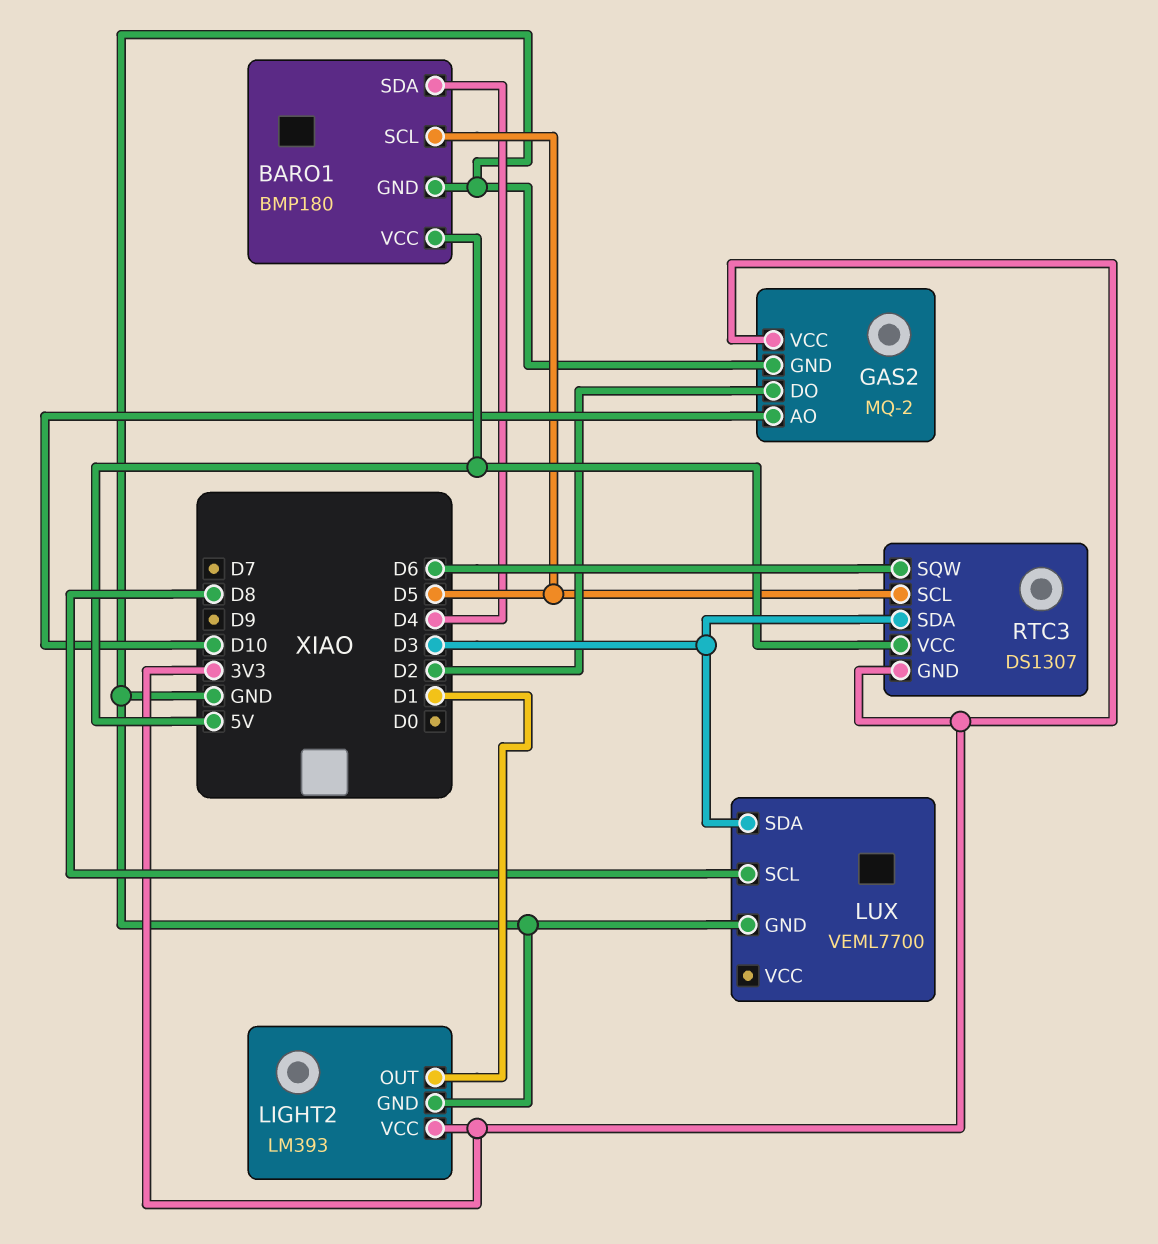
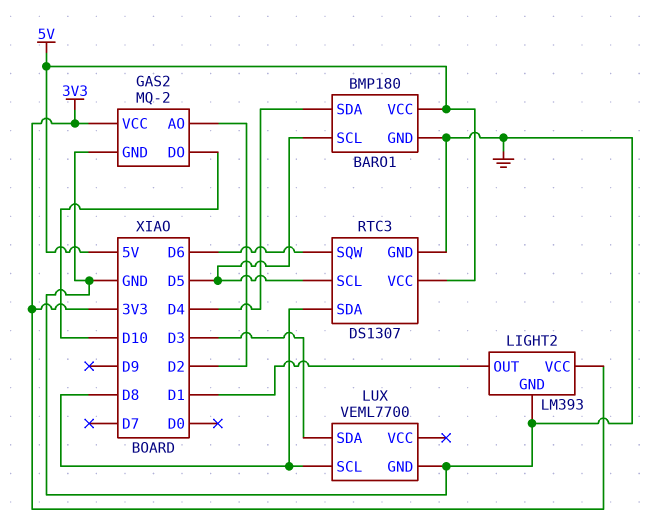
GAS2 pin AO: D10 -> D2
GAS2 pin DO: D2 -> D10
RTC3 pin GND: 3V3 -> GND
RTC3 pin SDA: D3 -> D8

